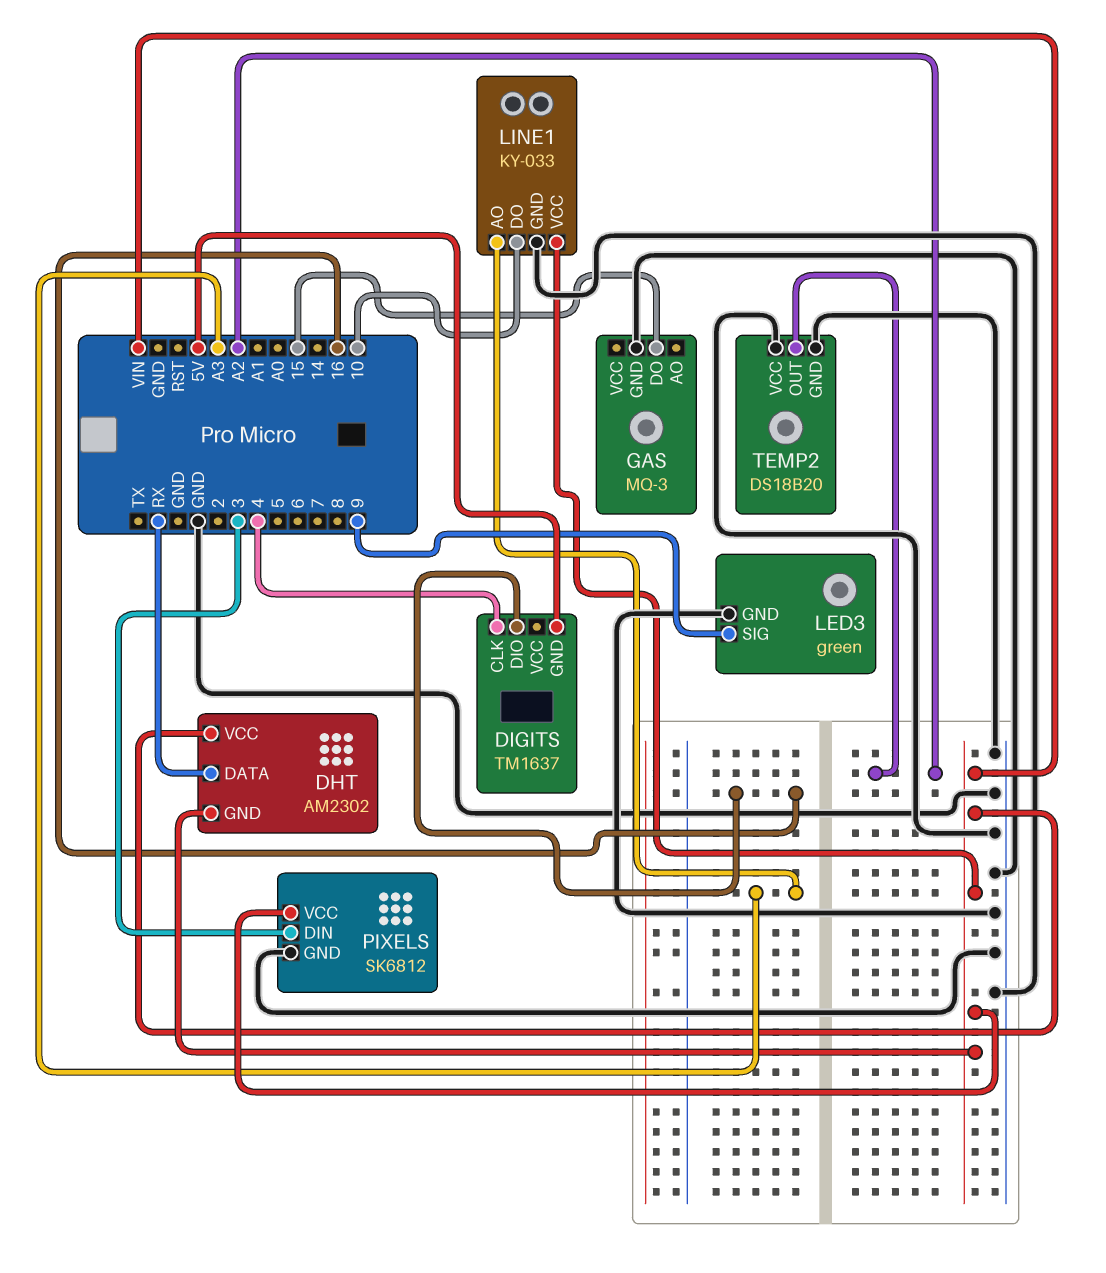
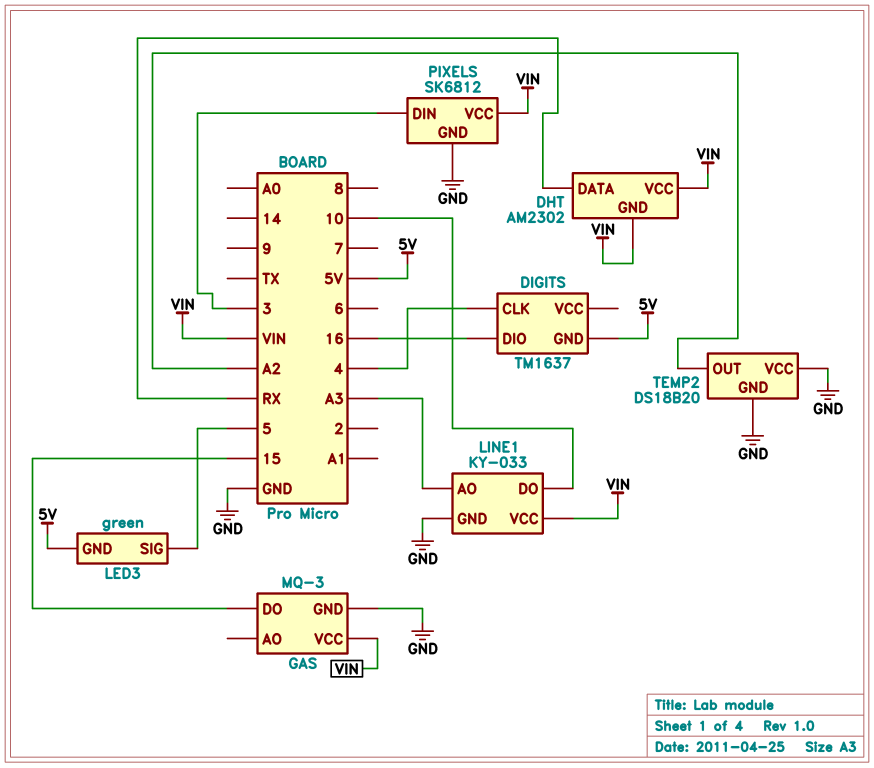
GAS pin VCC: none -> VIN
LED3 pin GND: GND -> 5V
LED3 pin SIG: 9 -> 5

